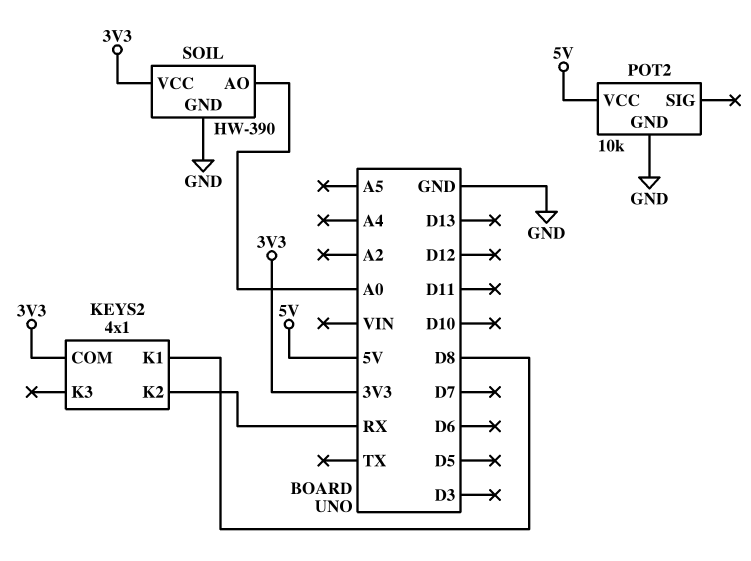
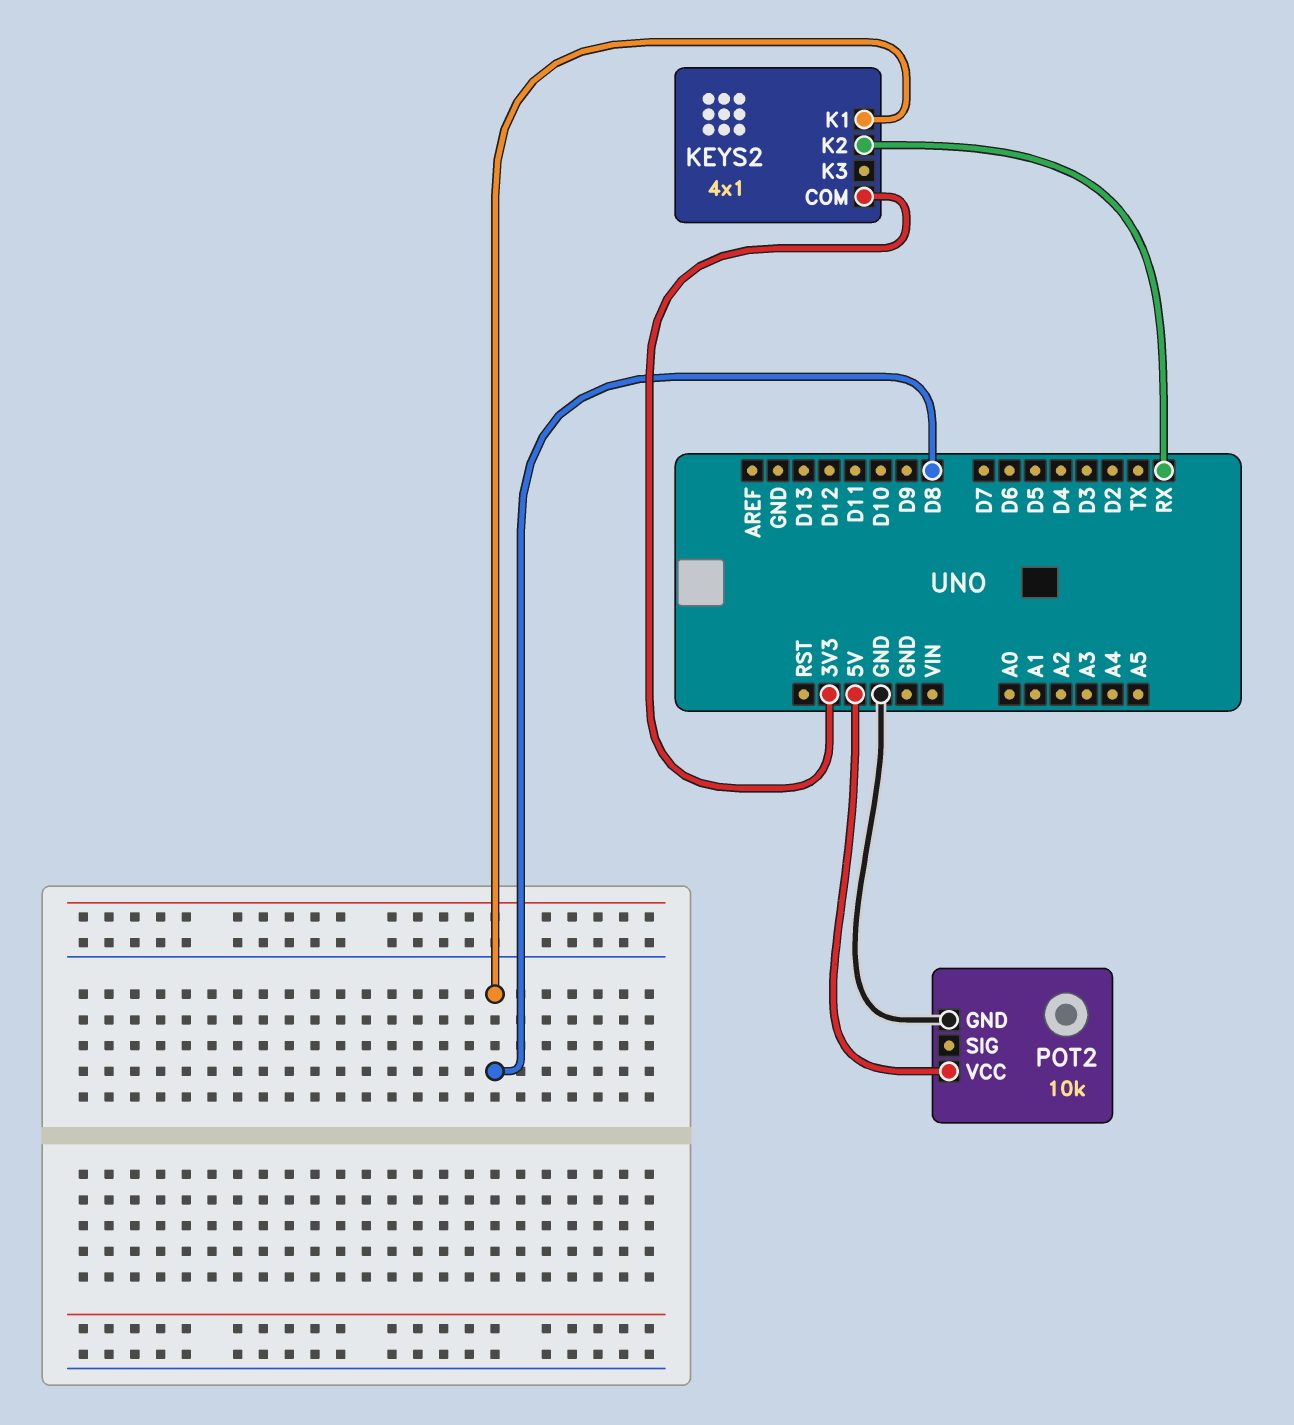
SOIL: HW-390 -> none
SOIL pin AO: A0 -> none
SOIL pin GND: GND -> none
SOIL pin VCC: 3V3 -> none

